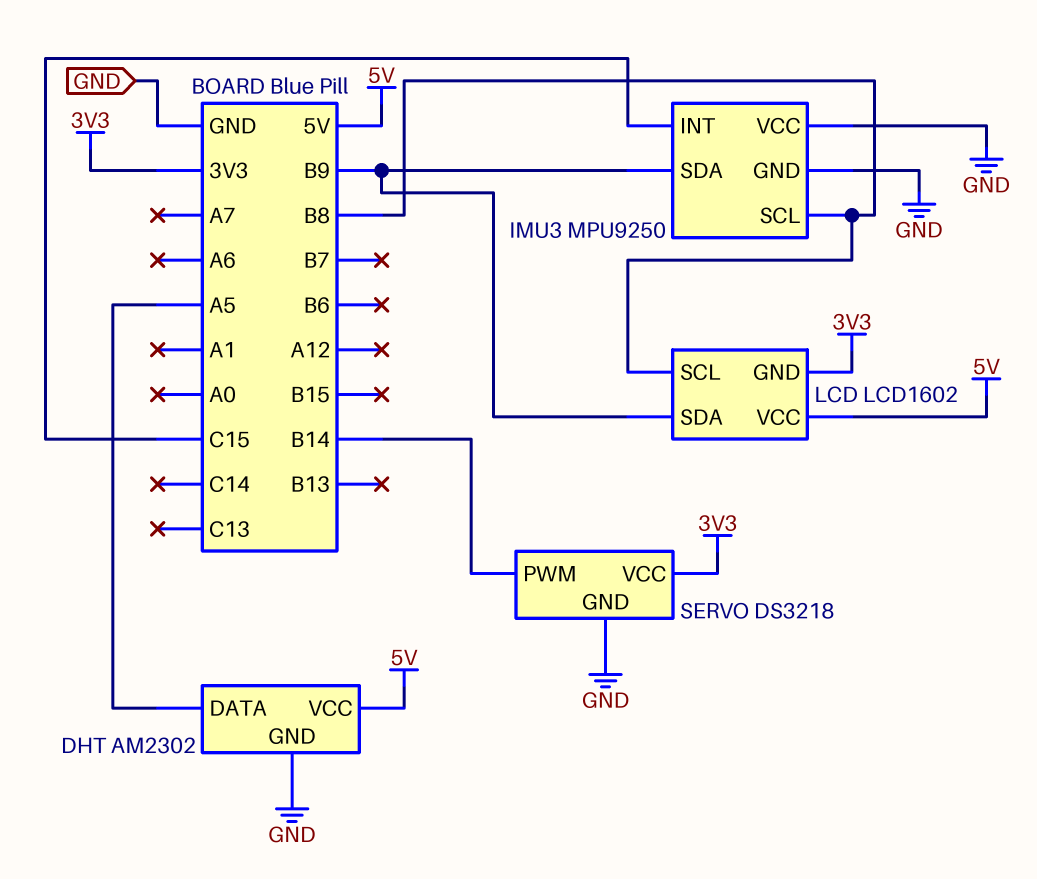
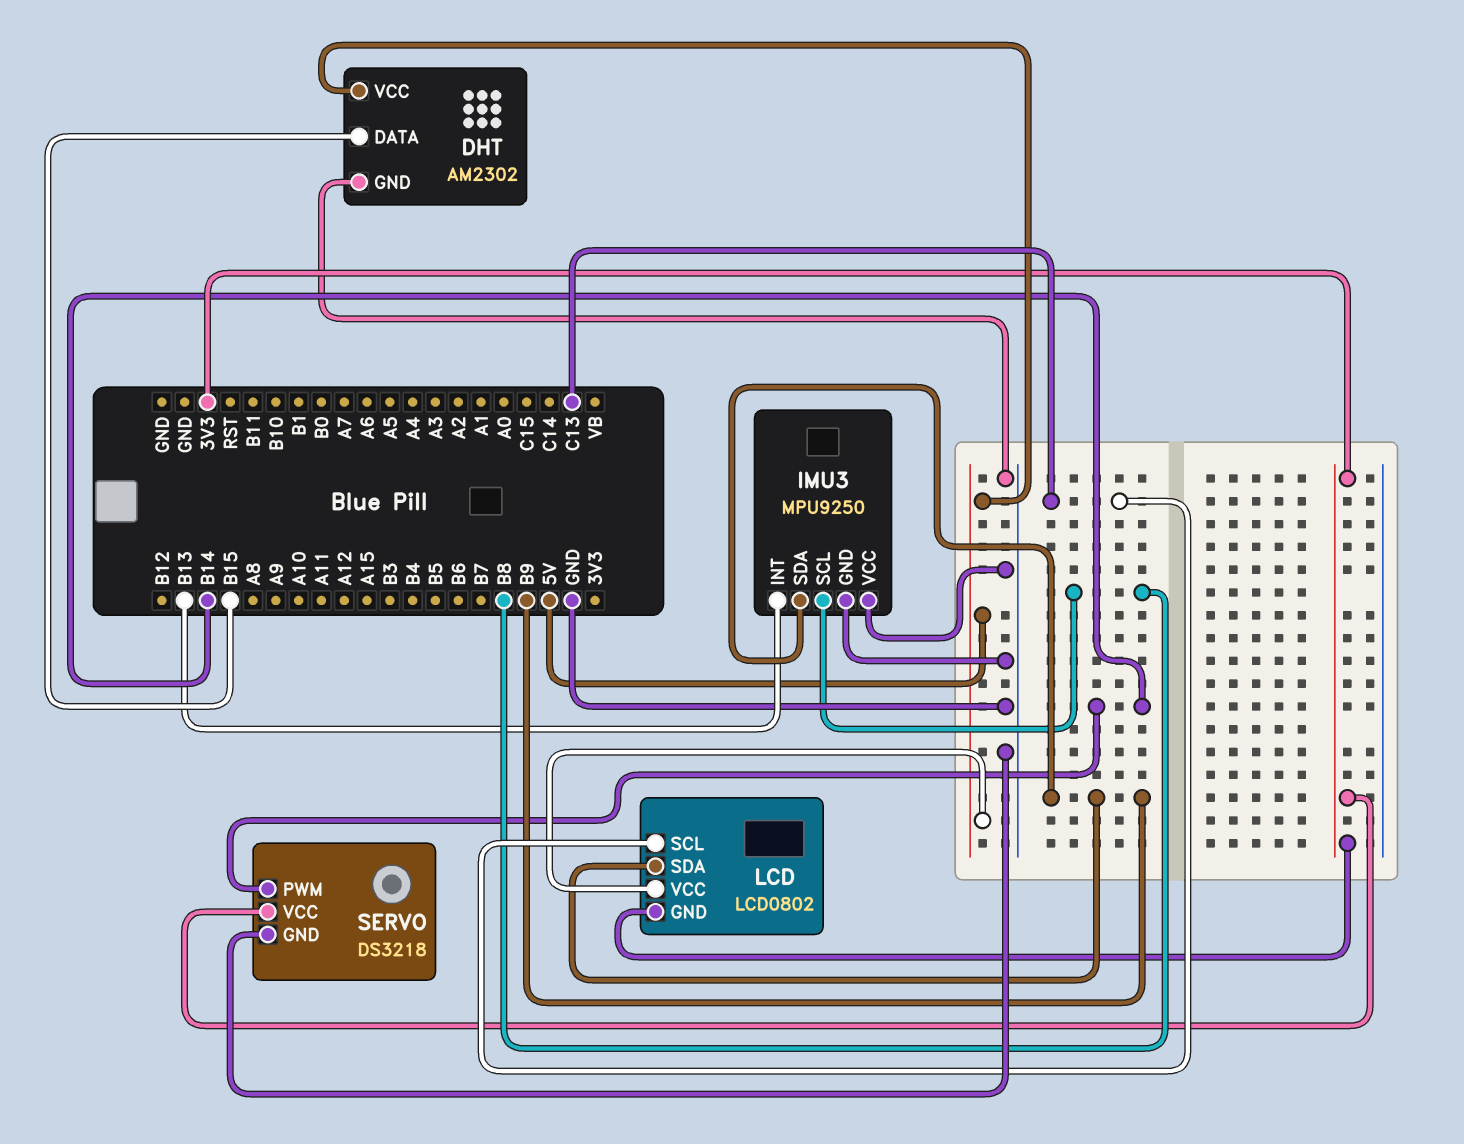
DHT pin DATA: A5 -> B15
IMU3 pin INT: C15 -> B13
LCD: LCD1602 -> LCD0802
LCD pin SCL: B8 -> C13

